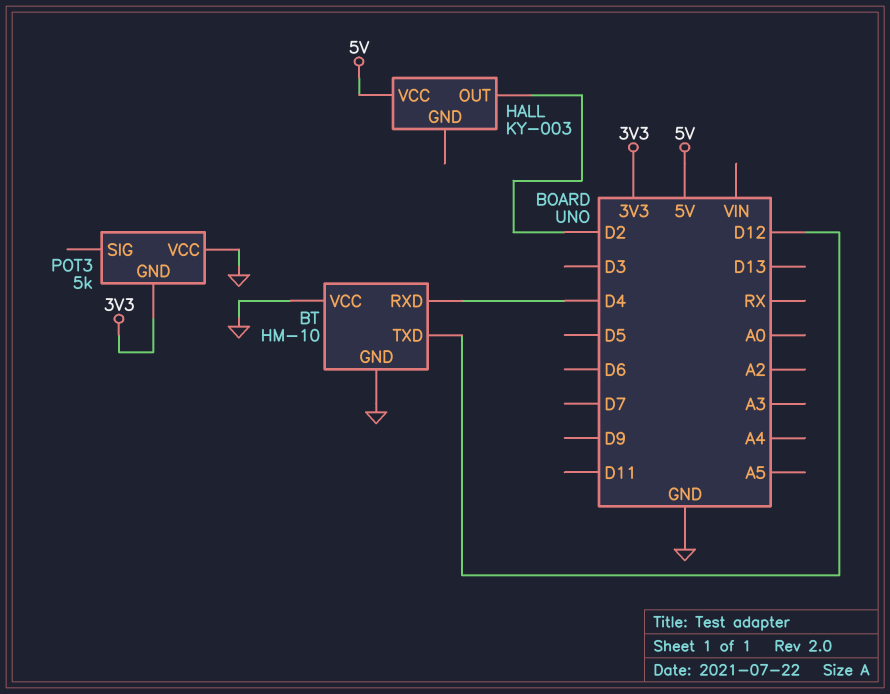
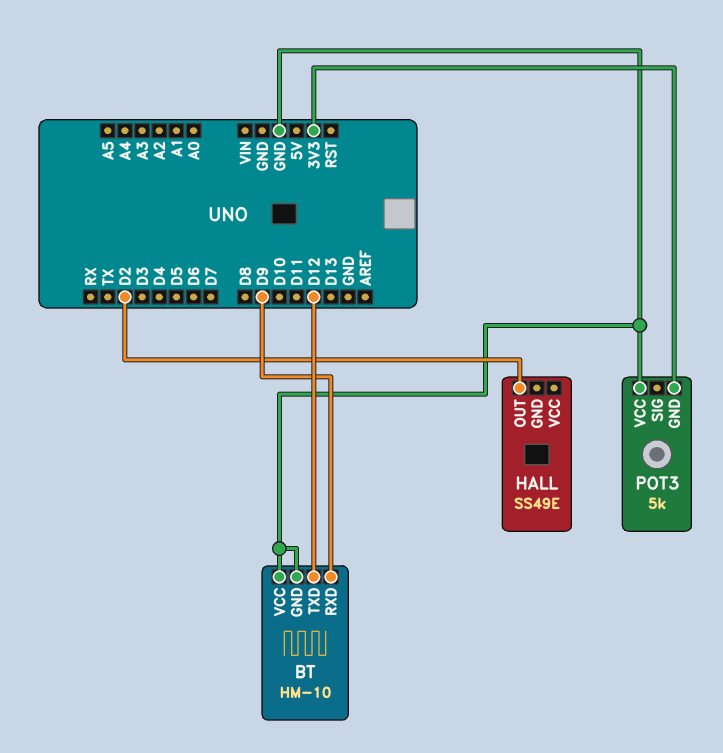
BT pin RXD: D4 -> D9
HALL: KY-003 -> SS49E
HALL pin VCC: 5V -> none

